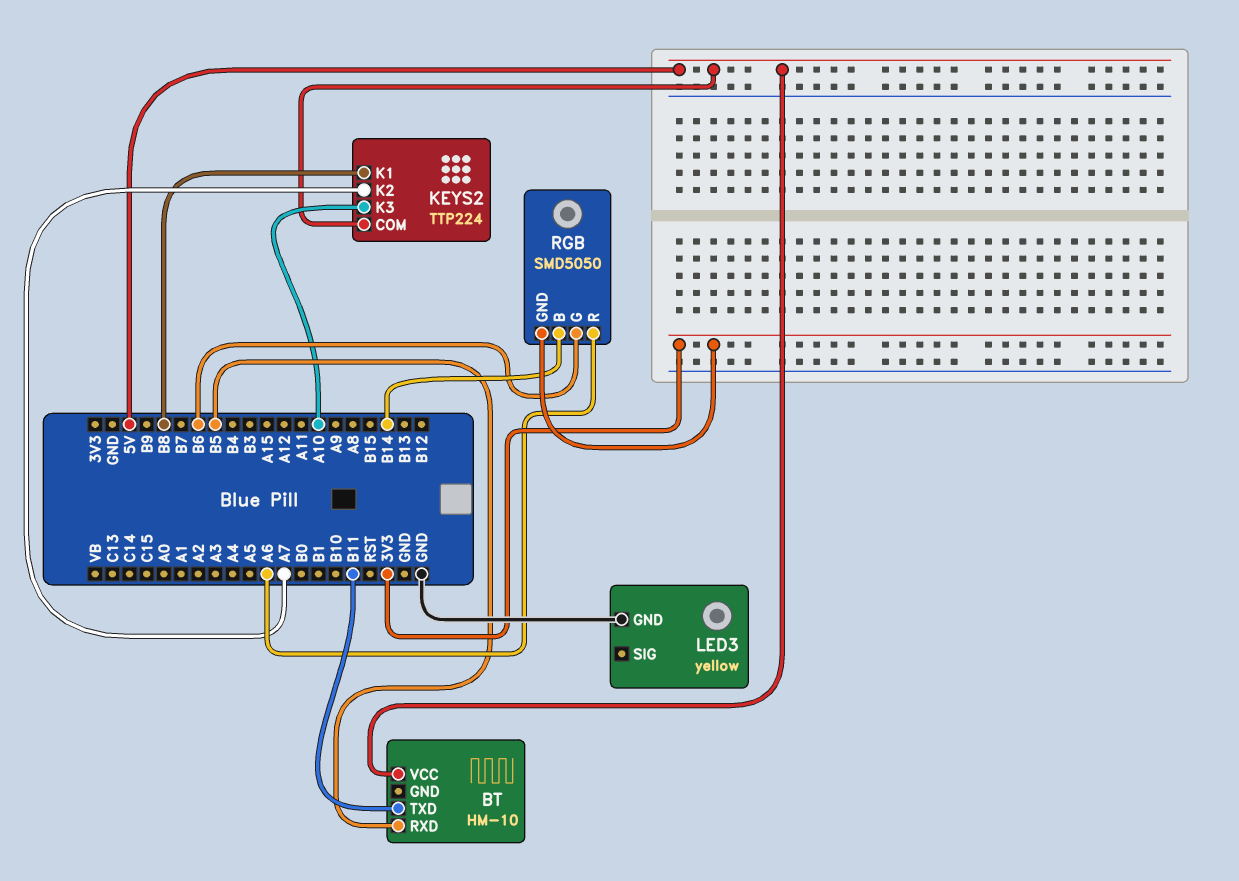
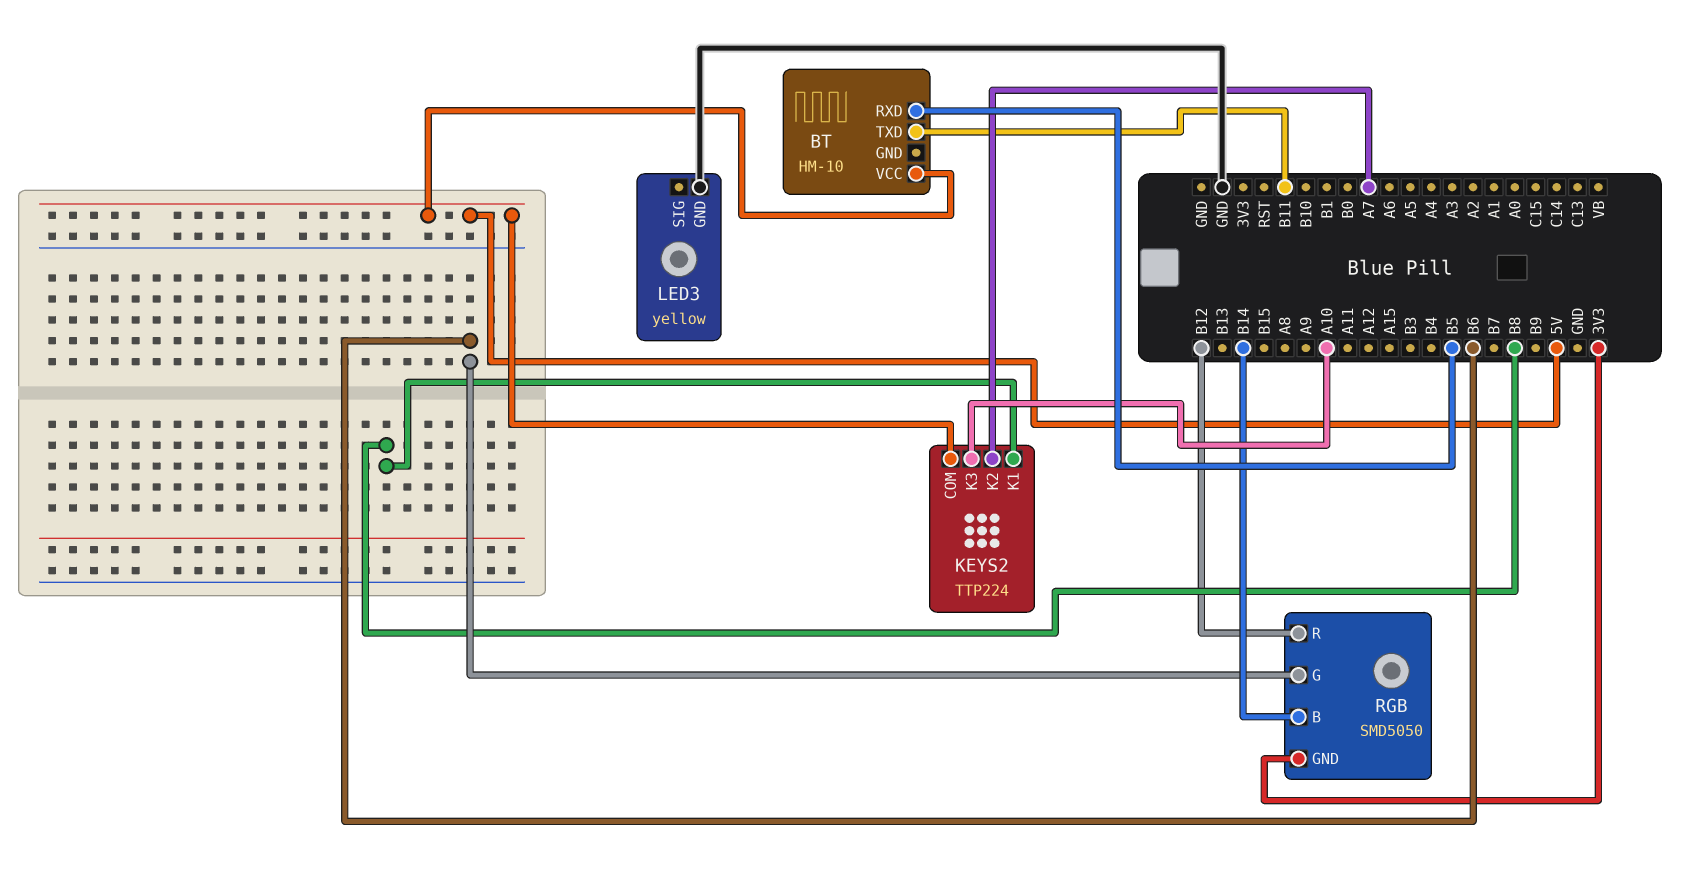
RGB pin R: A6 -> B12

